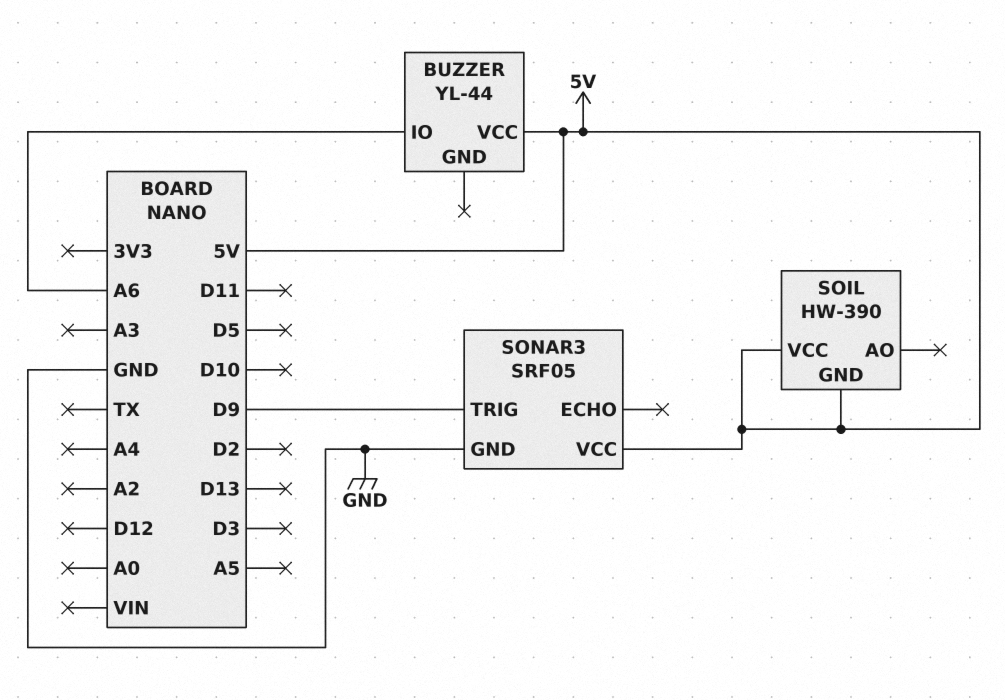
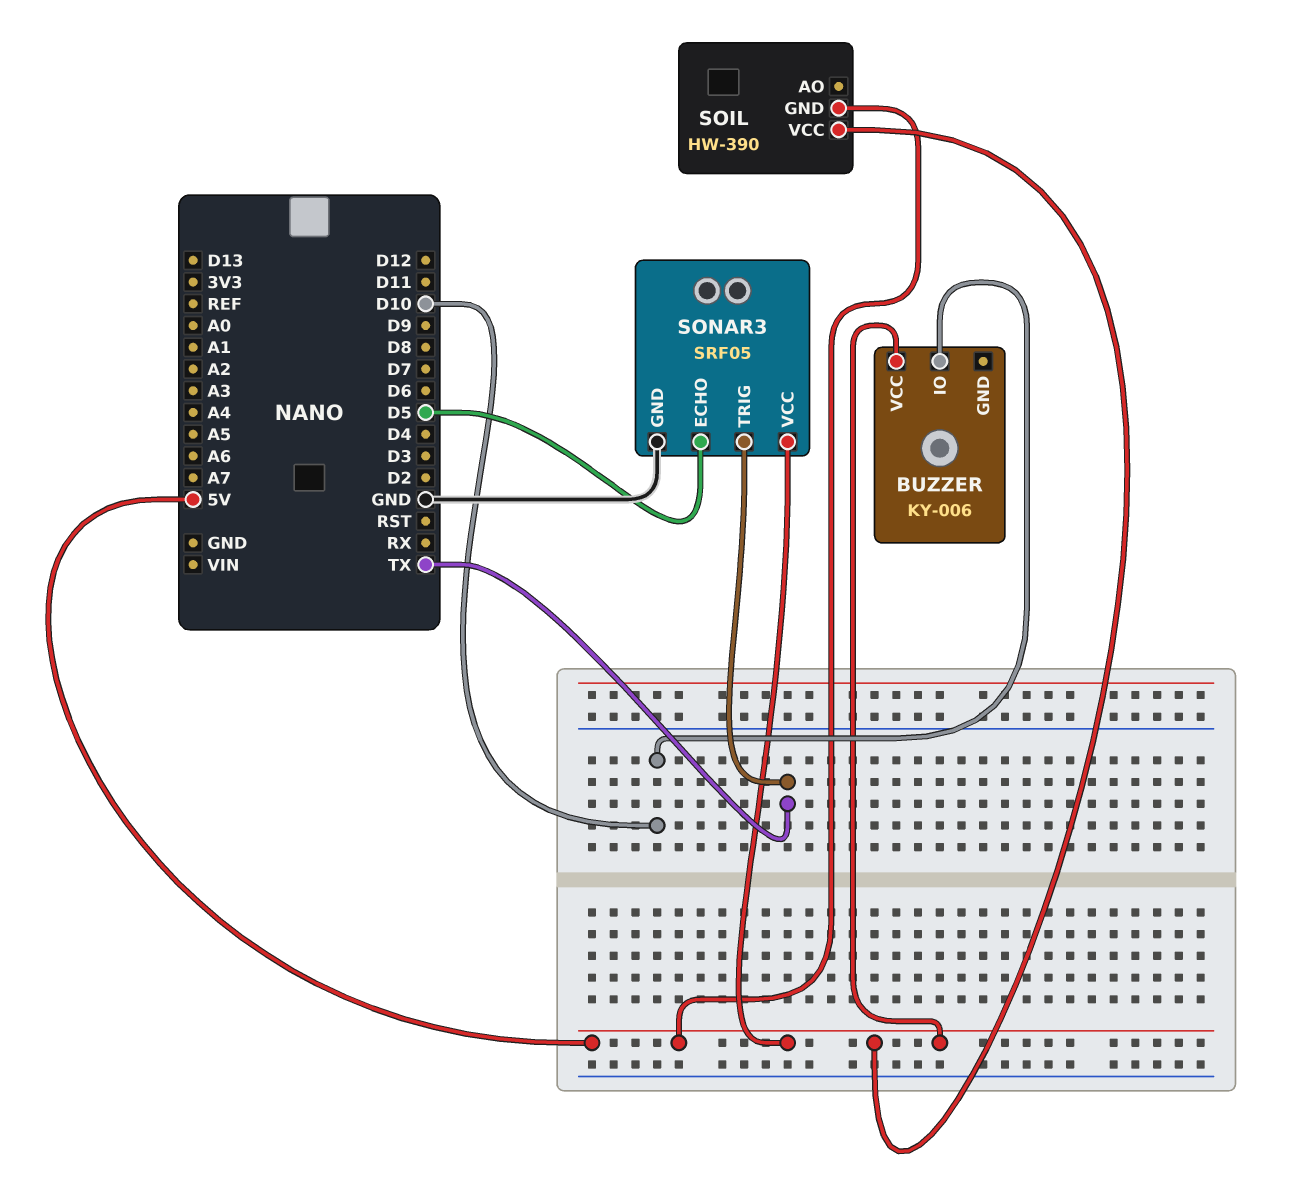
BUZZER: YL-44 -> KY-006
BUZZER pin IO: A6 -> D10
SONAR3 pin ECHO: none -> D5
SONAR3 pin TRIG: D9 -> TX

